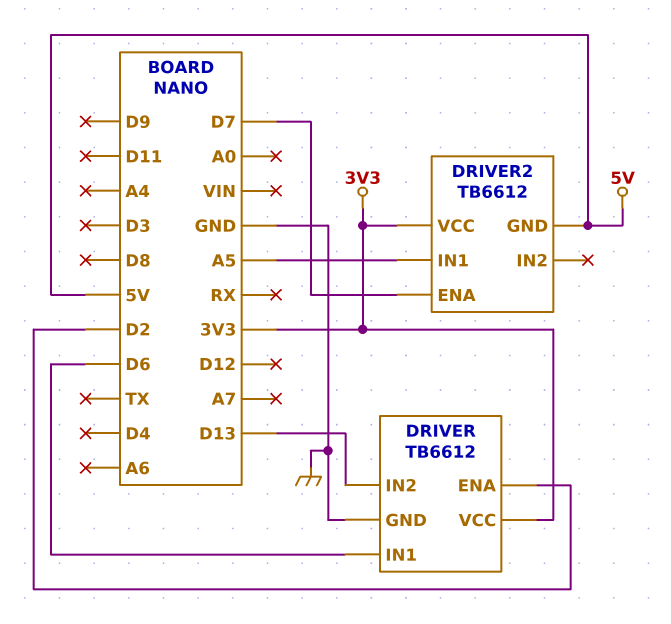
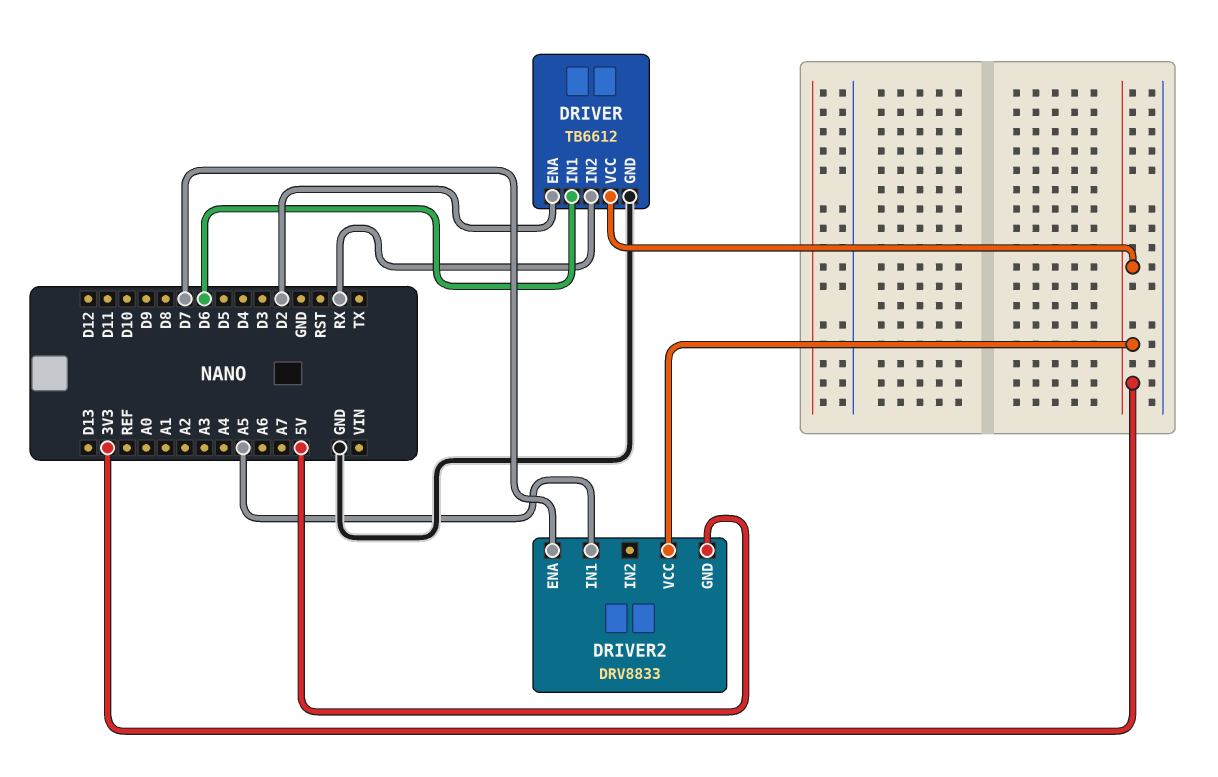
DRIVER pin IN2: D13 -> RX
DRIVER2: TB6612 -> DRV8833

